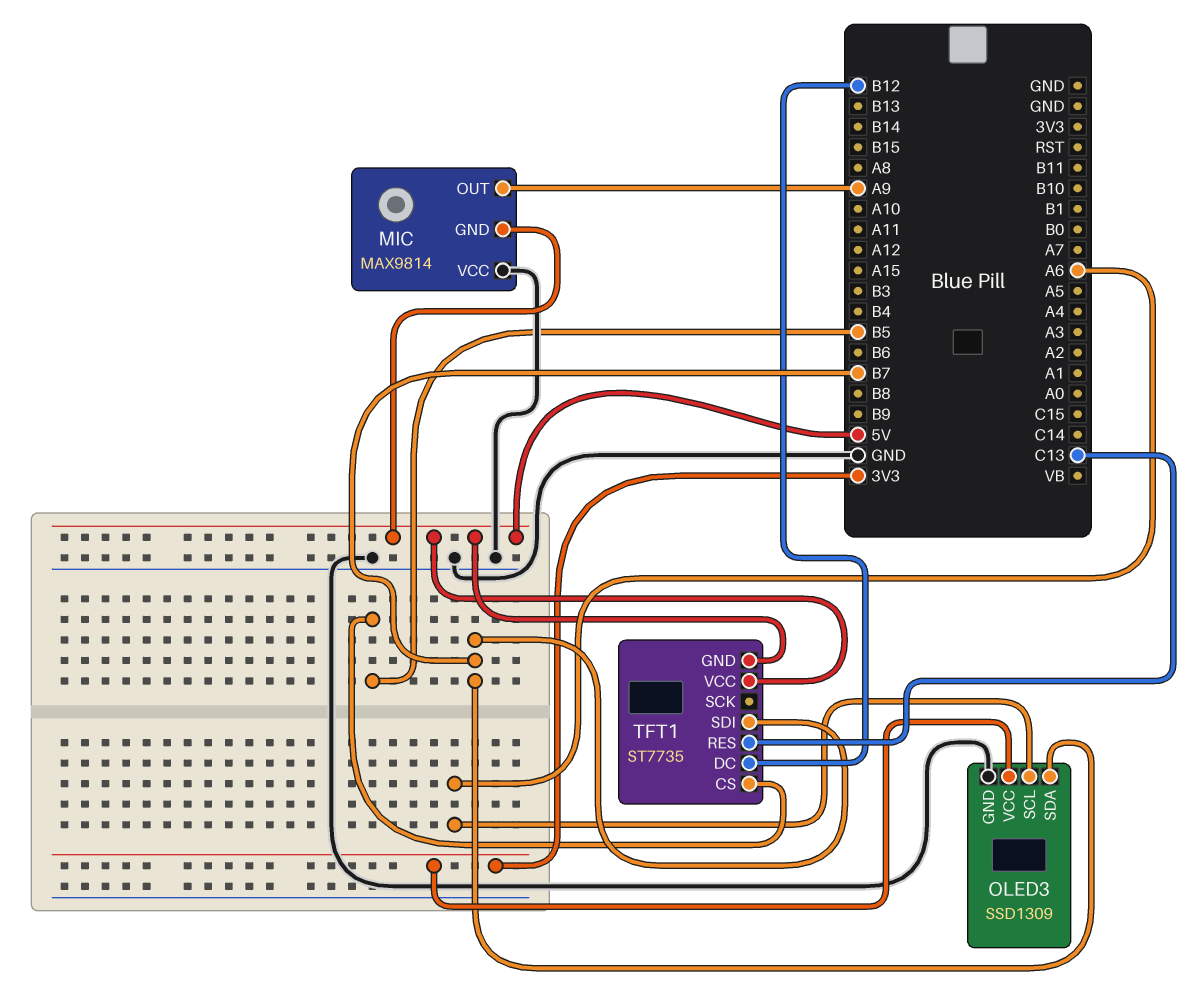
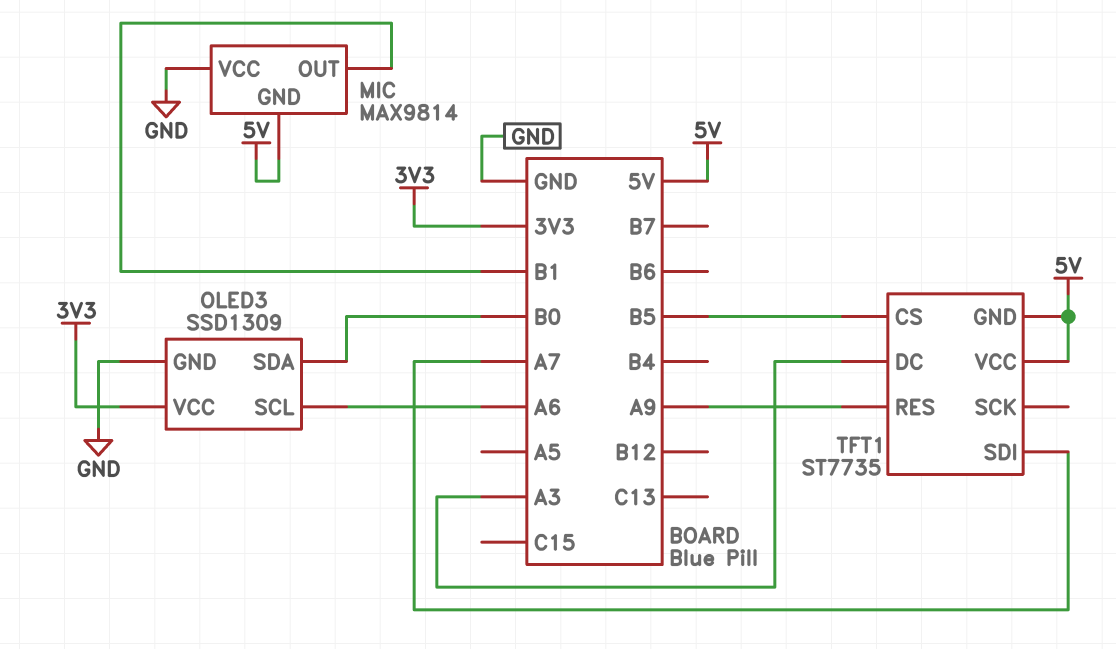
MIC pin OUT: A9 -> B1
OLED3 pin SDA: B7 -> B0
TFT1 pin DC: B12 -> A3
TFT1 pin RES: C13 -> A9
TFT1 pin SDI: B7 -> A7

